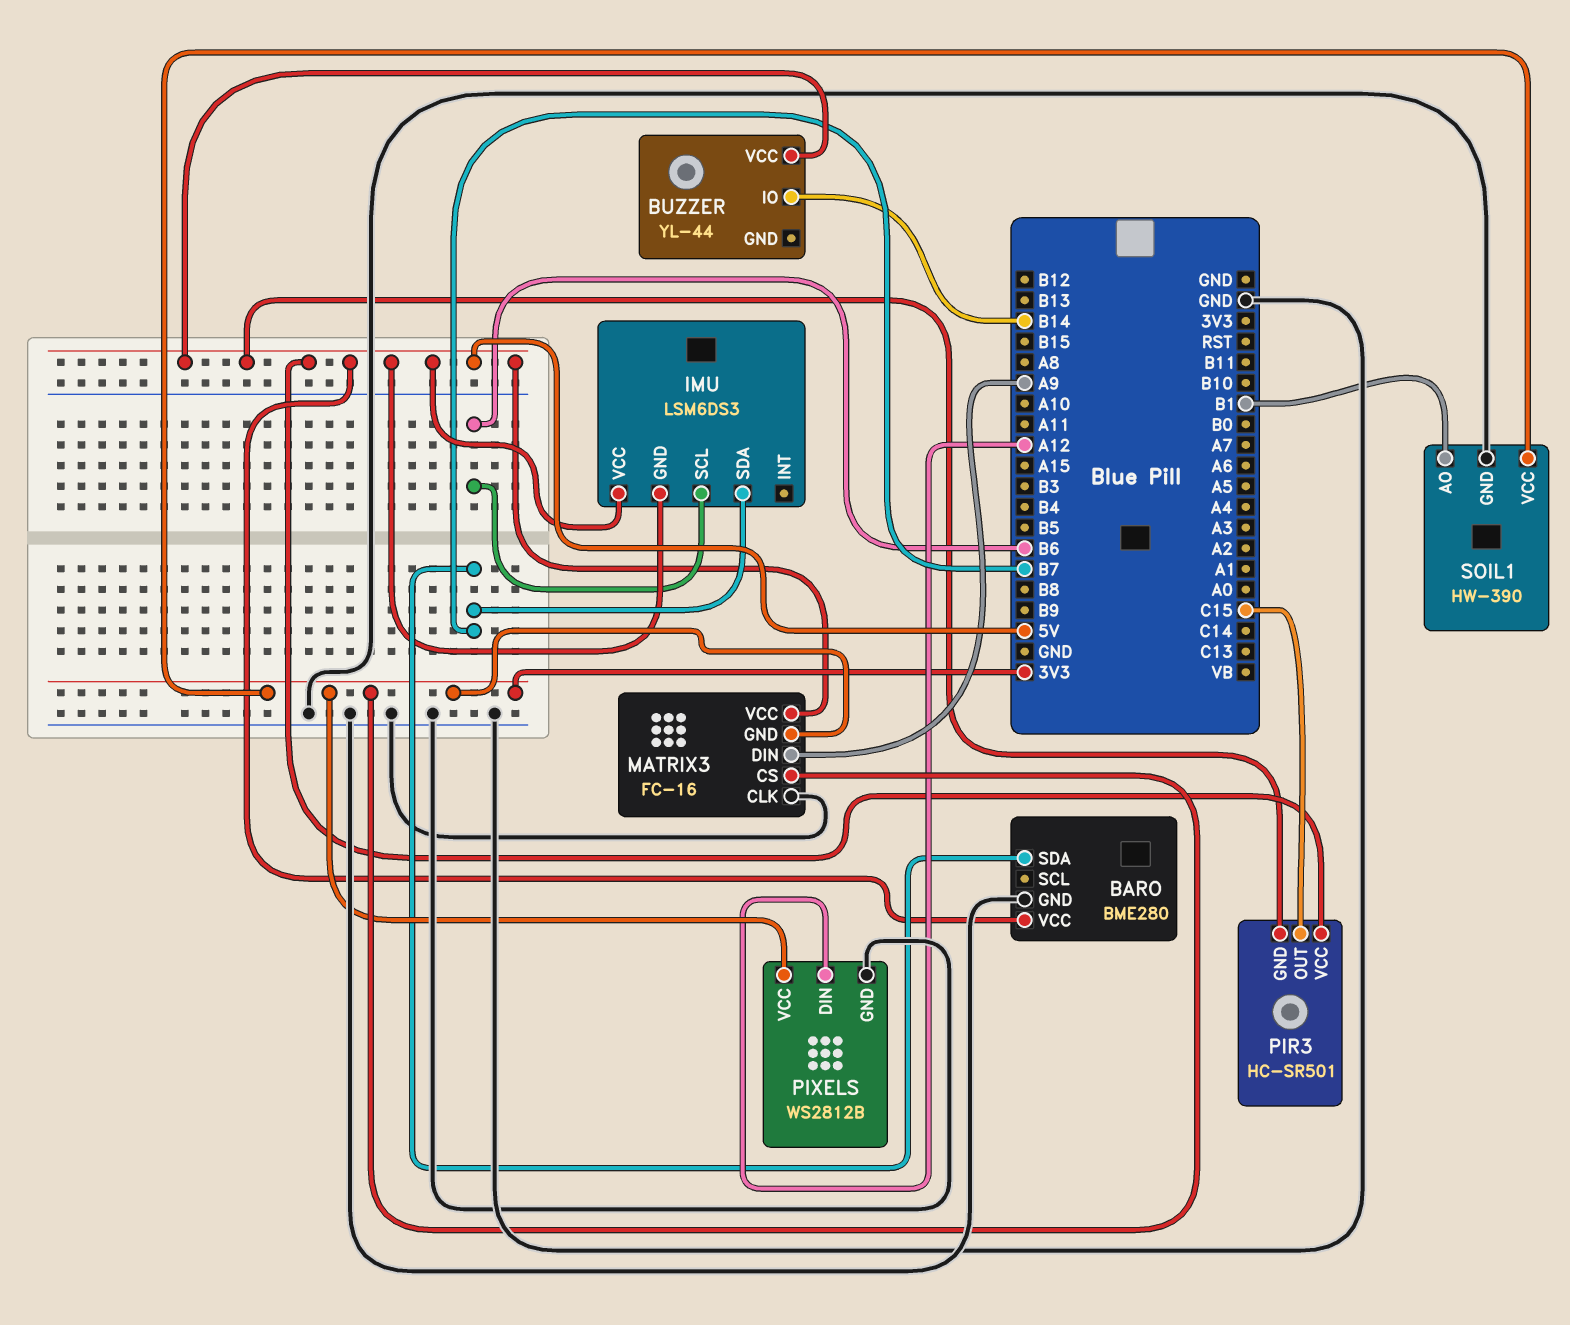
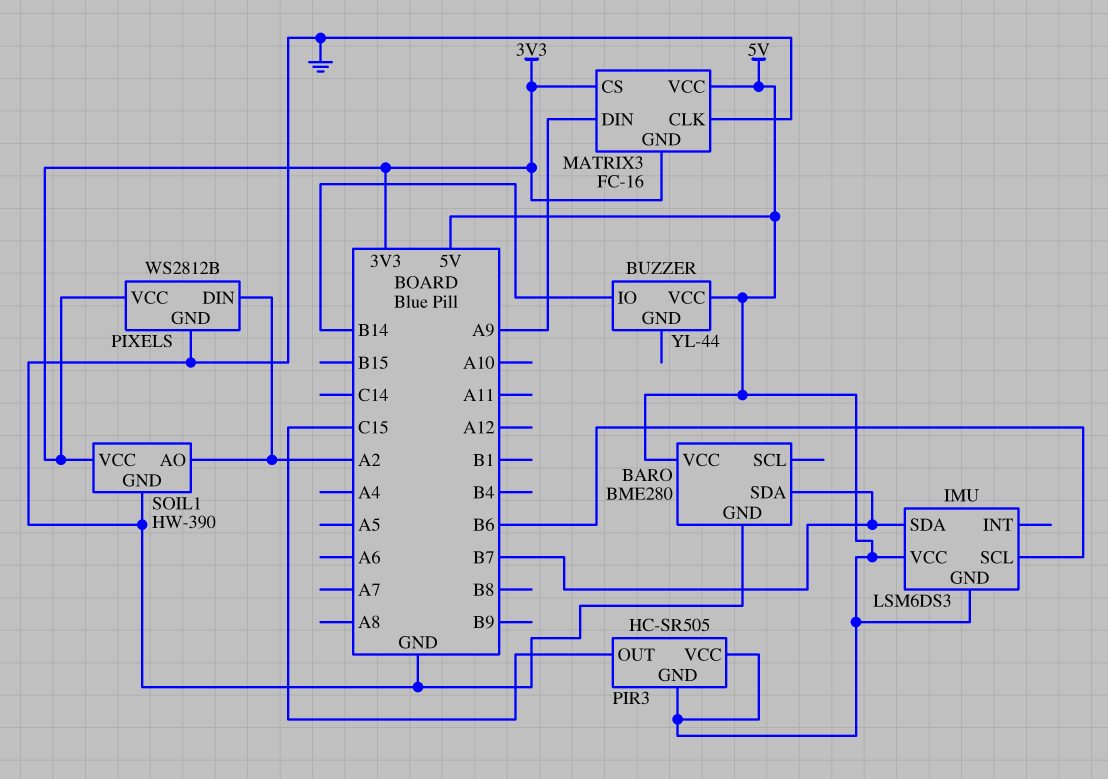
PIR3: HC-SR501 -> HC-SR505
PIXELS pin DIN: A12 -> A2
SOIL1 pin AO: B1 -> A2

